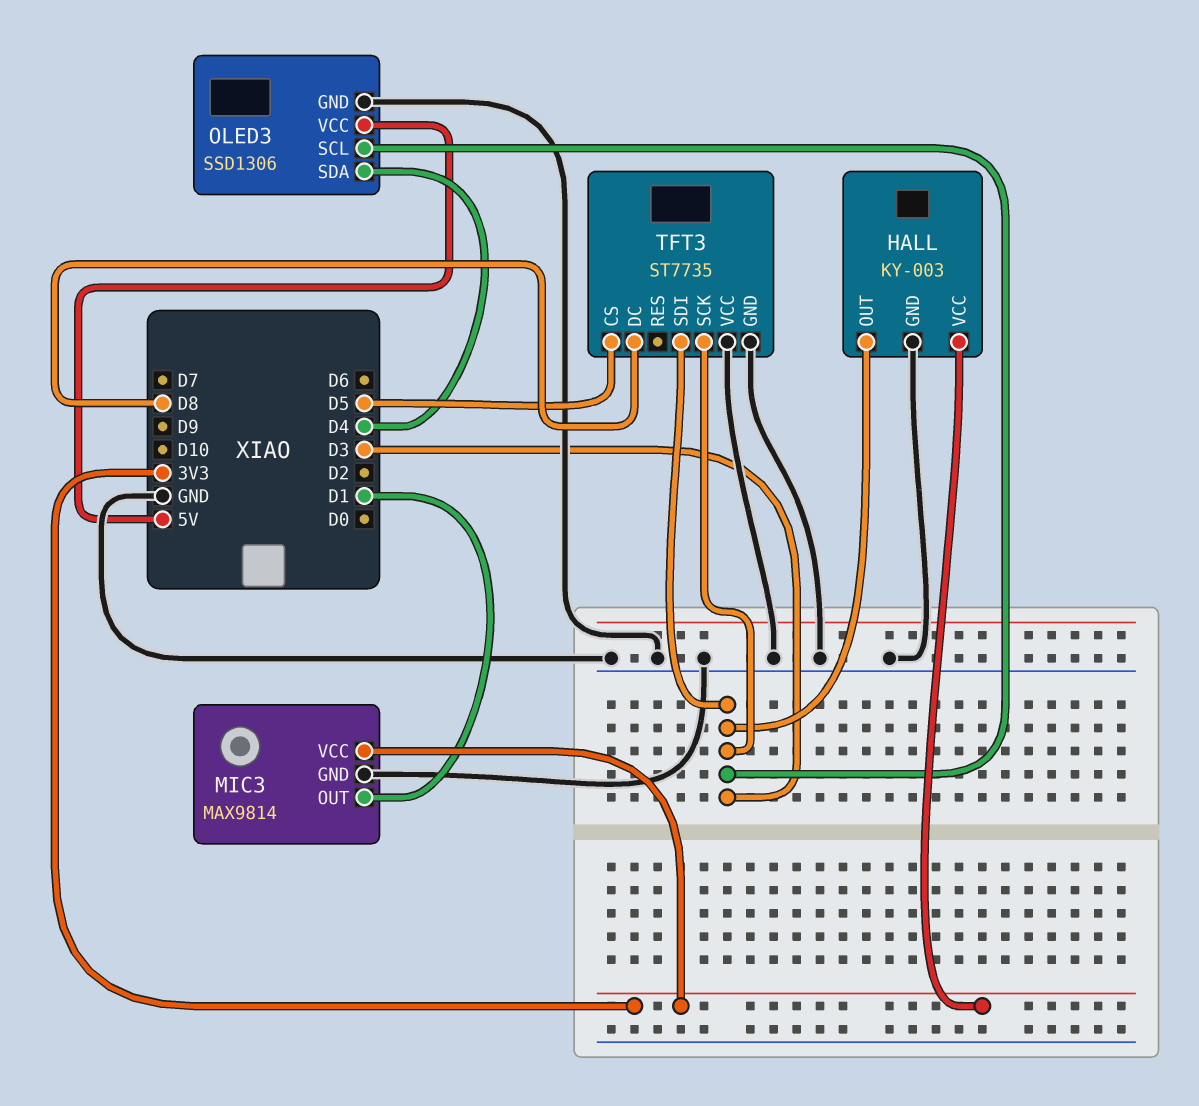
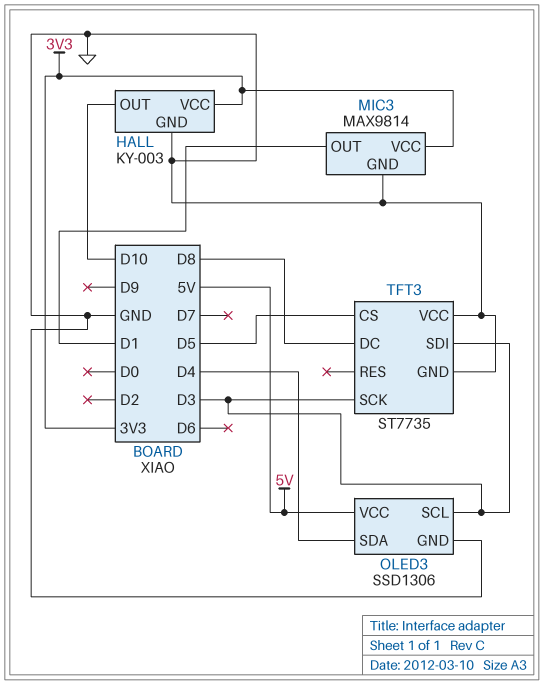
HALL pin OUT: D3 -> D10

